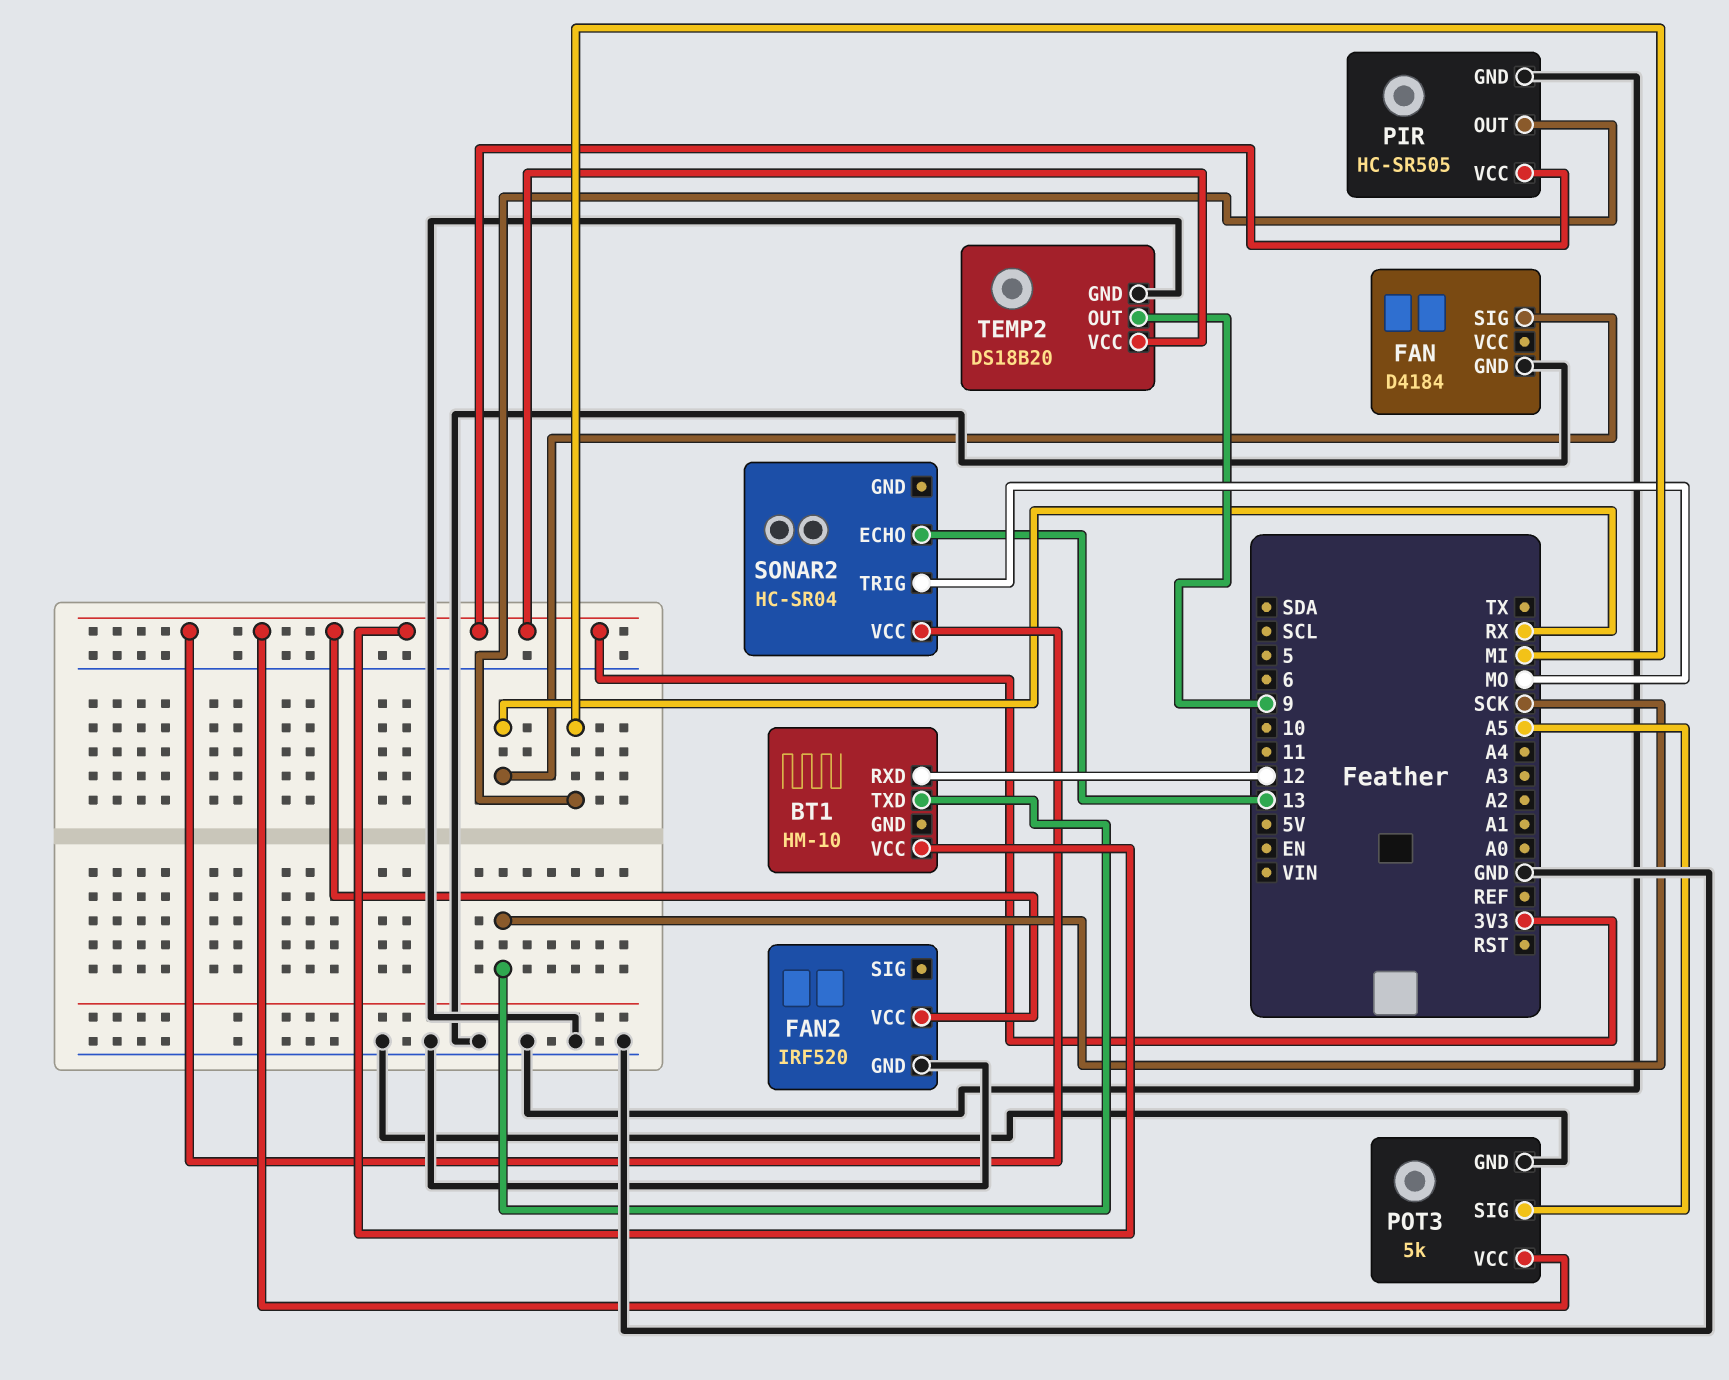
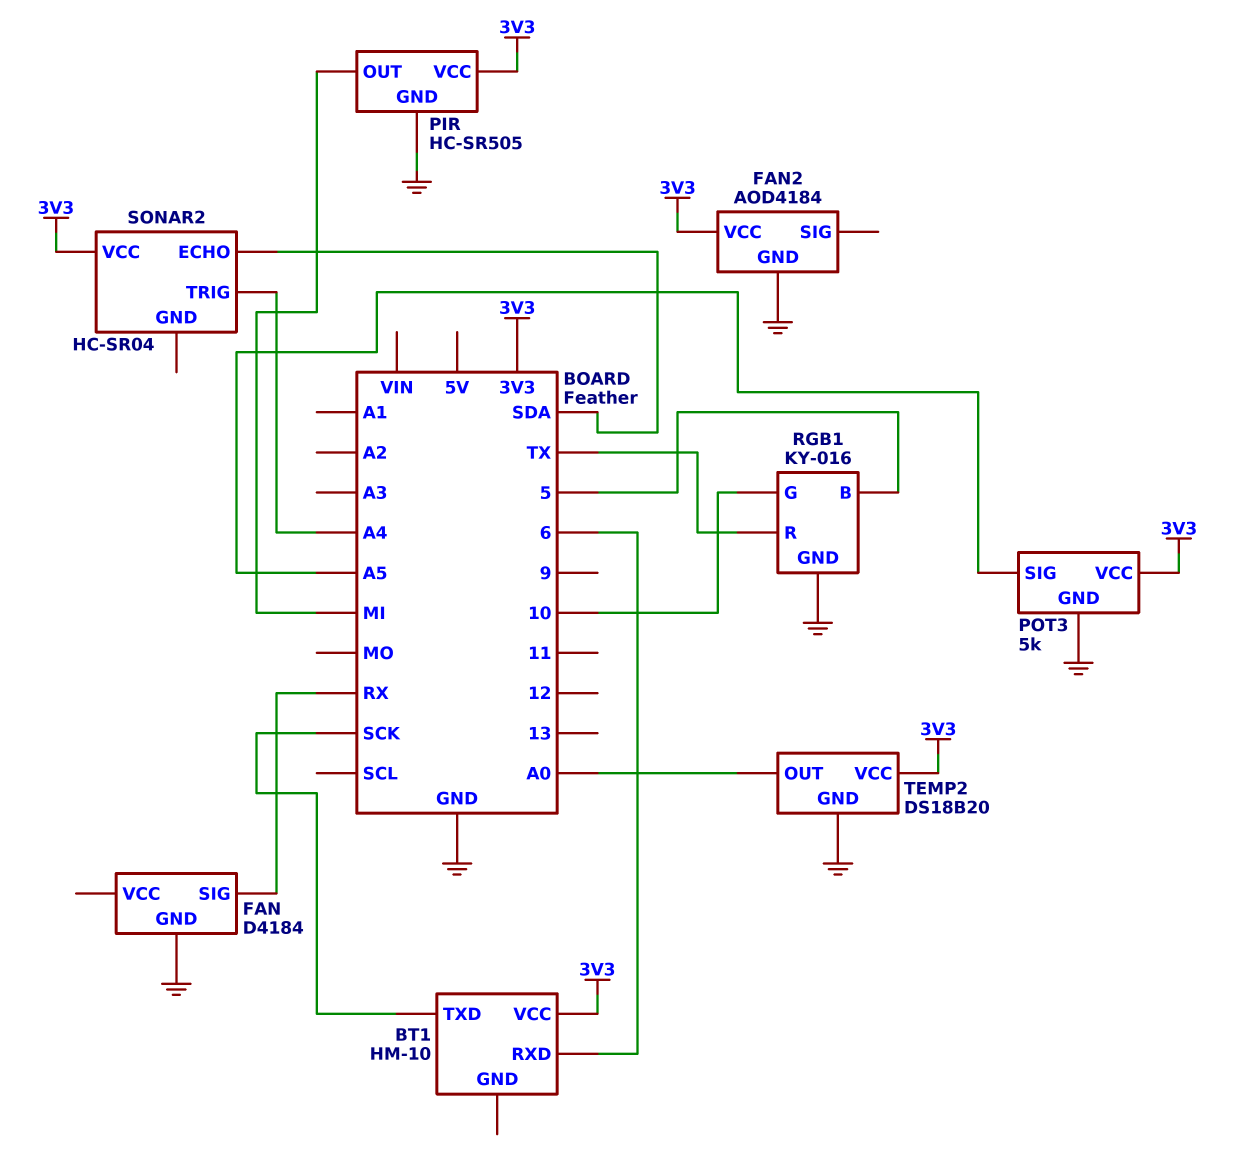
BT1 pin RXD: 12 -> 6
FAN2: IRF520 -> AOD4184
RGB1: none -> KY-016
RGB1 pin B: none -> 5
RGB1 pin G: none -> 10
RGB1 pin GND: none -> GND
RGB1 pin R: none -> TX
SONAR2 pin ECHO: 13 -> SDA
SONAR2 pin TRIG: MO -> A4
TEMP2 pin OUT: 9 -> A0

